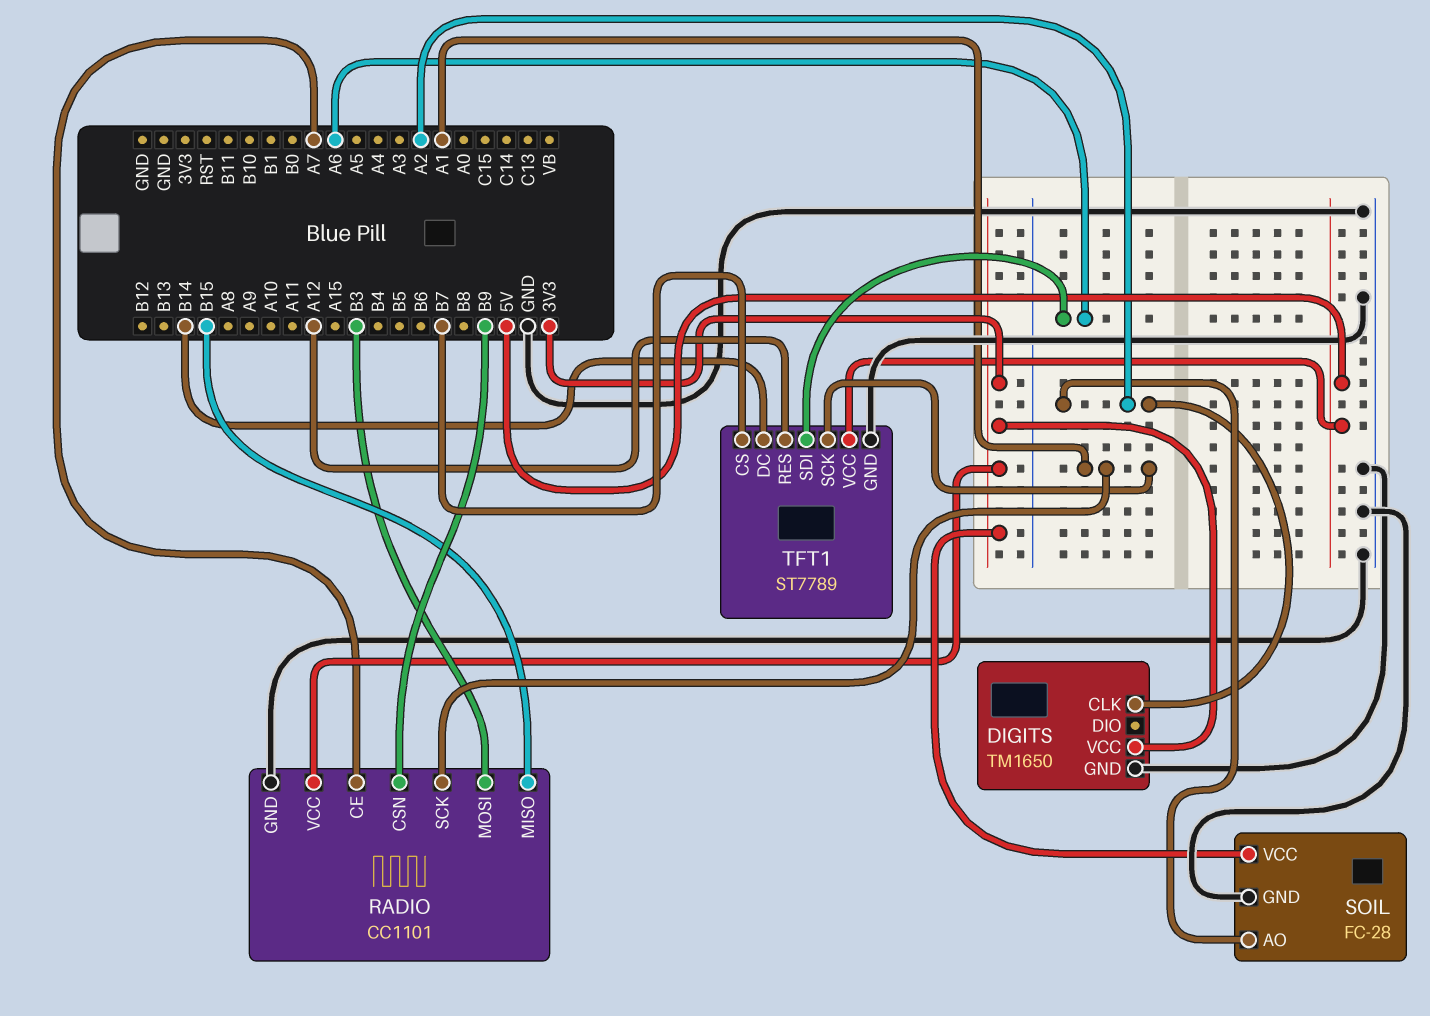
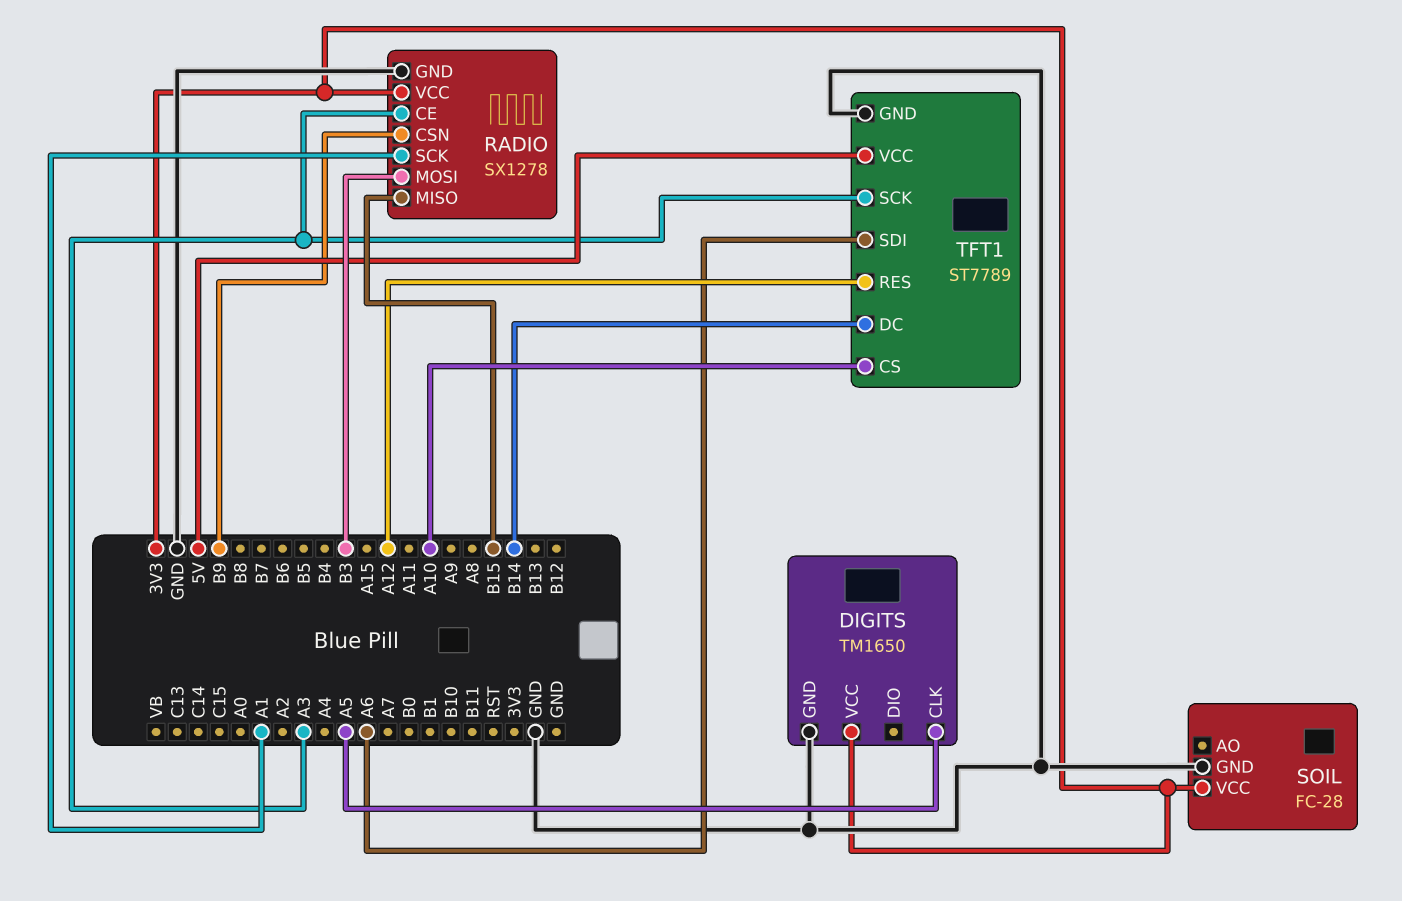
DIGITS pin CLK: A2 -> A5
RADIO: CC1101 -> SX1278
RADIO pin CE: A7 -> A3
SOIL pin AO: A2 -> none
TFT1 pin CS: B7 -> A10
TFT1 pin SCK: A1 -> A3

